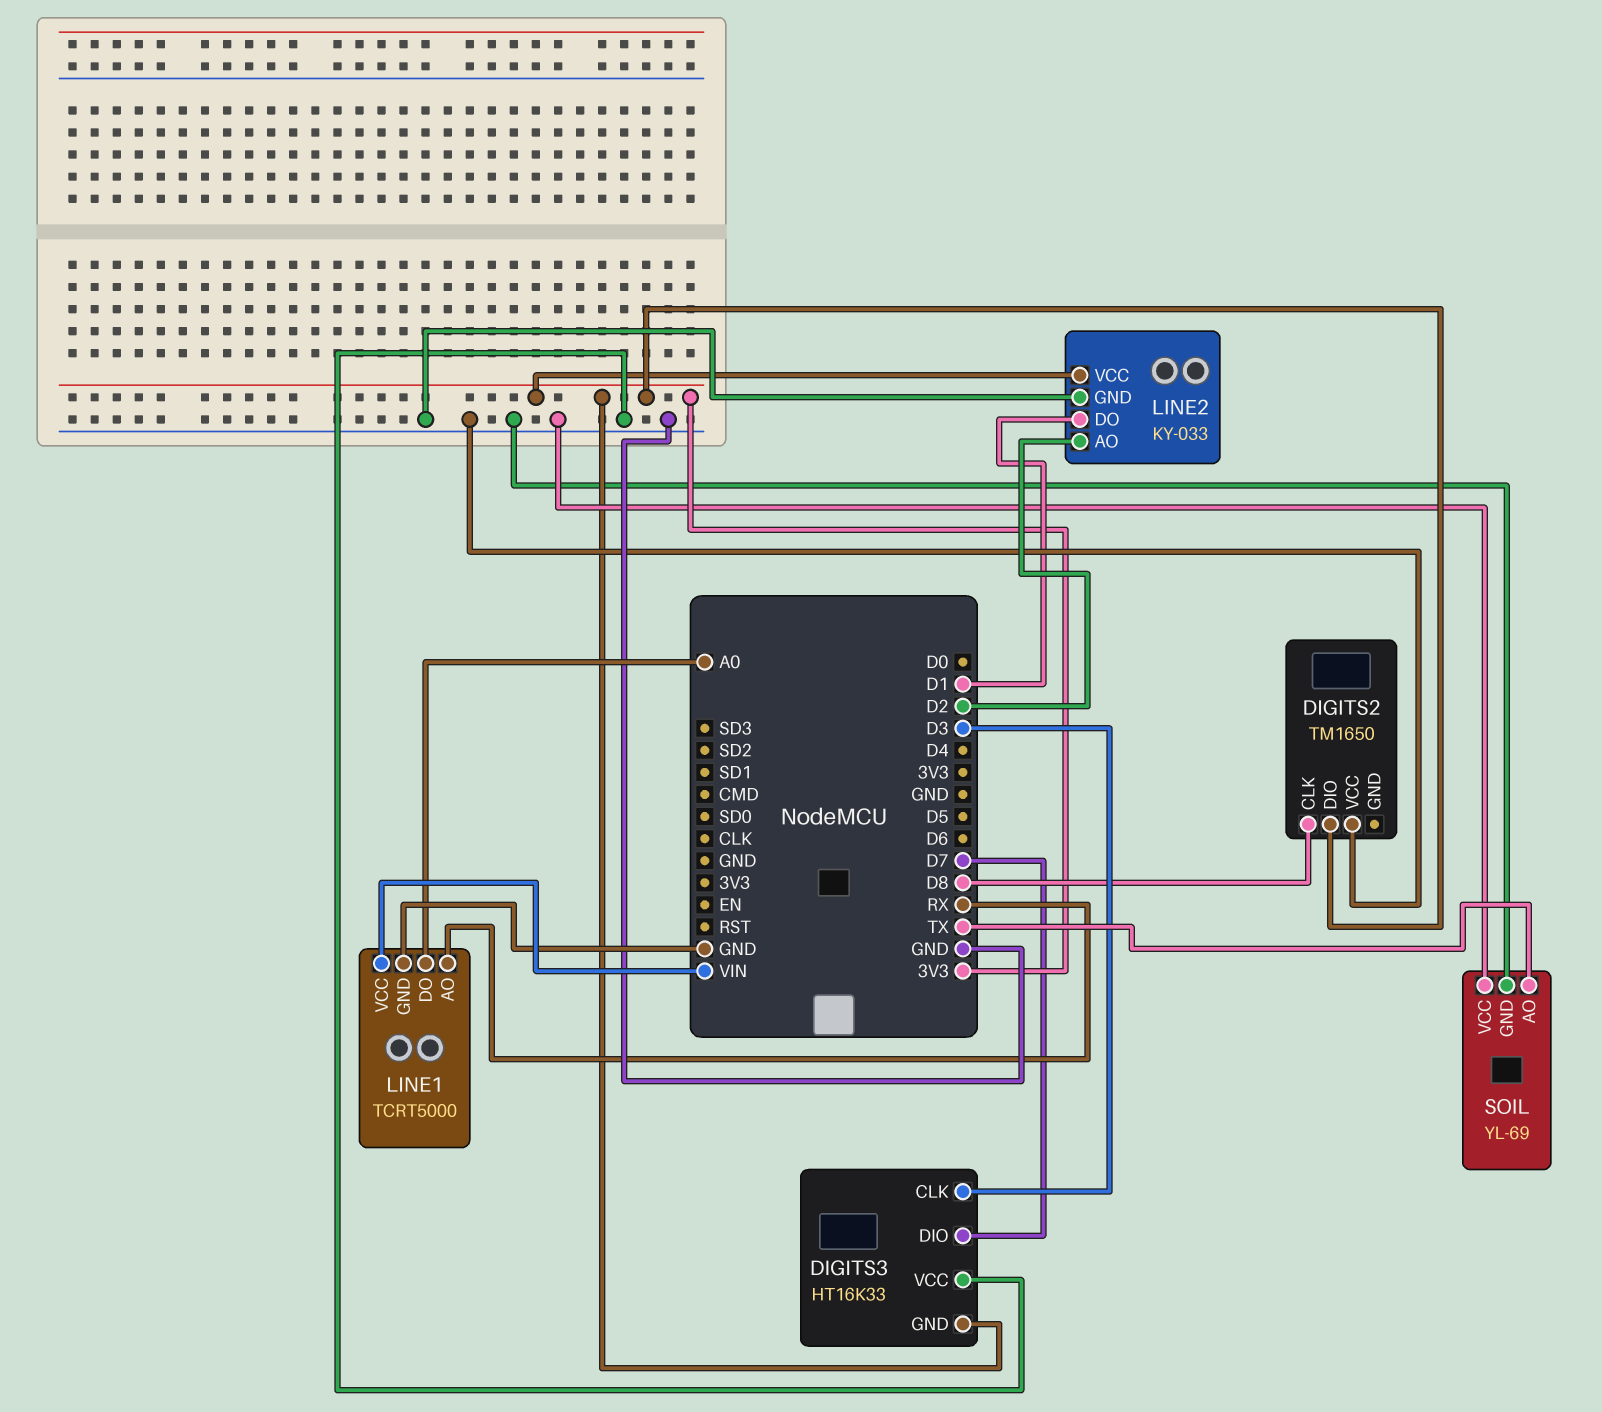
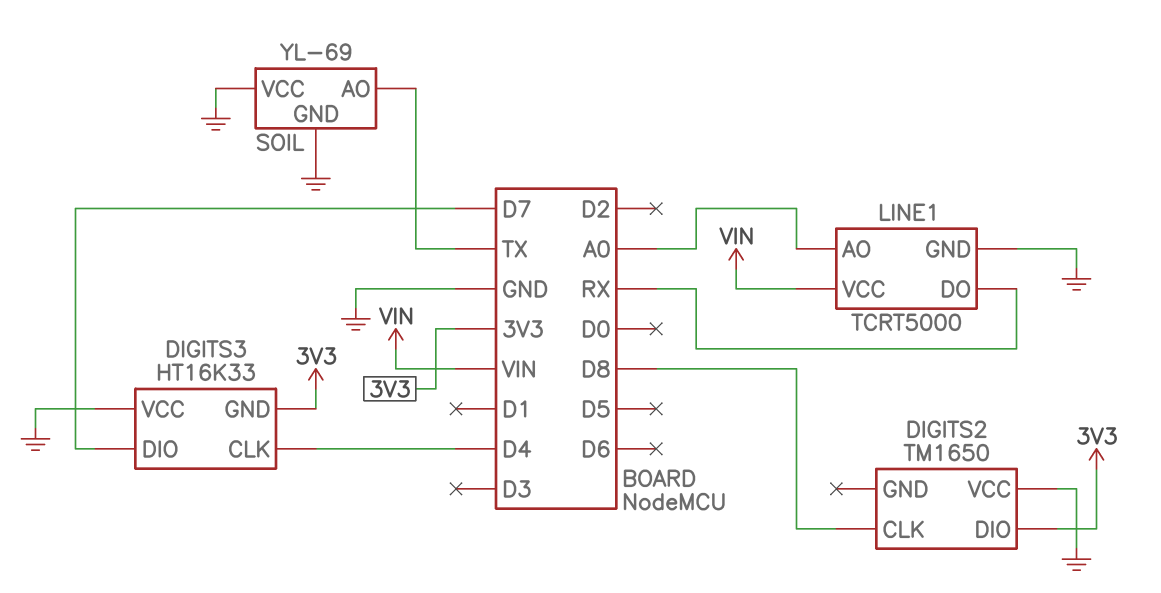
DIGITS3 pin CLK: D3 -> D4
LINE1 pin AO: RX -> A0
LINE1 pin DO: A0 -> RX
LINE2: KY-033 -> none
LINE2 pin AO: D2 -> none
LINE2 pin DO: D1 -> none
LINE2 pin GND: GND -> none
LINE2 pin VCC: 3V3 -> none

